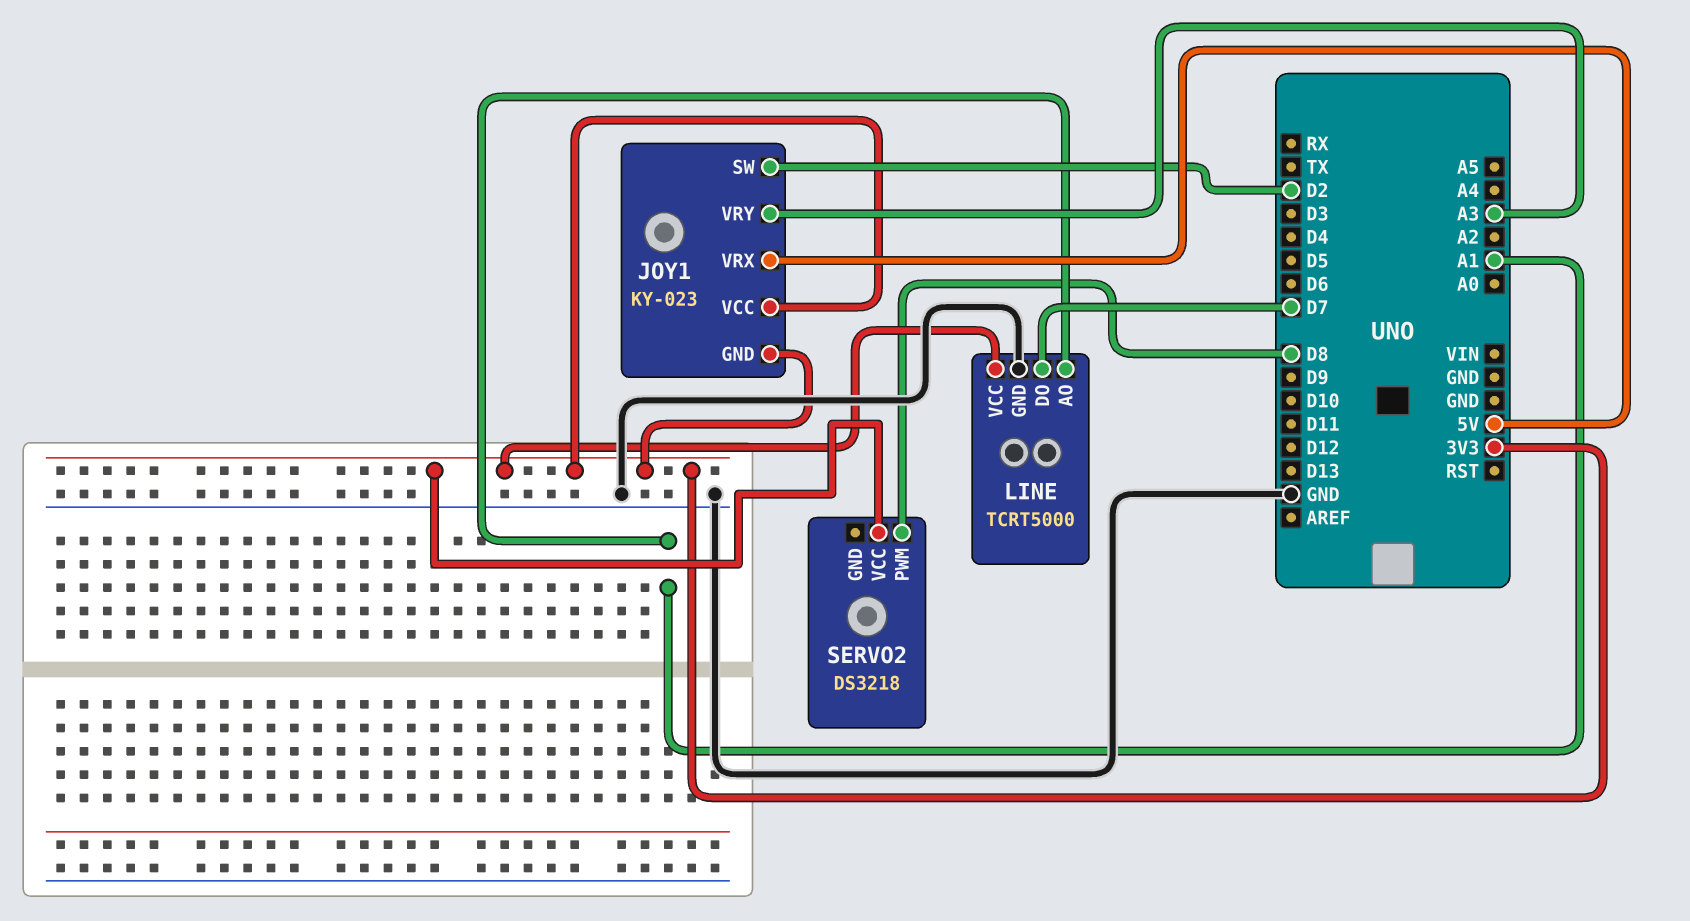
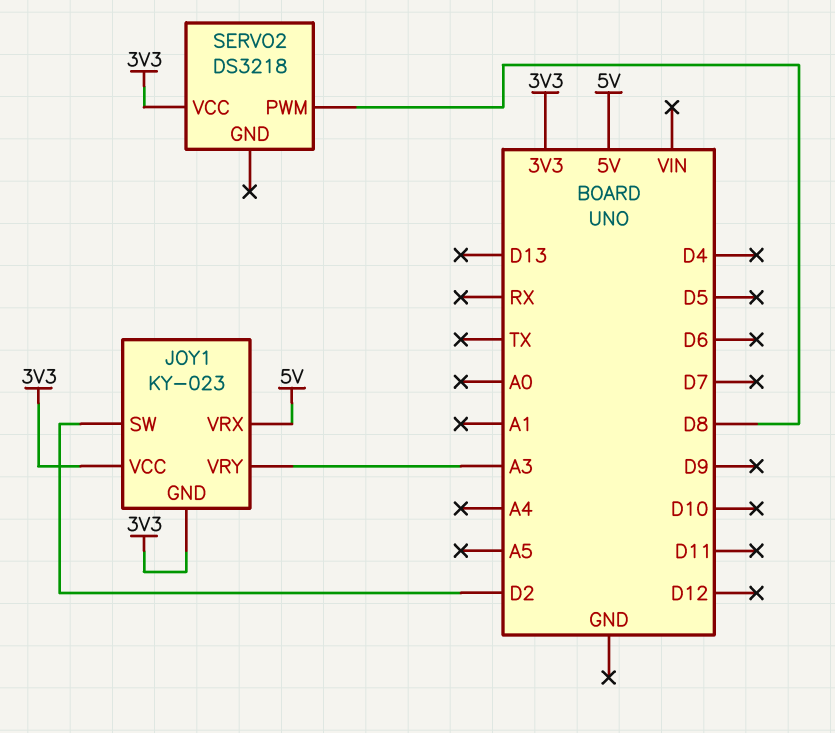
LINE: TCRT5000 -> none
LINE pin AO: A1 -> none
LINE pin DO: D7 -> none
LINE pin GND: GND -> none
LINE pin VCC: 3V3 -> none

